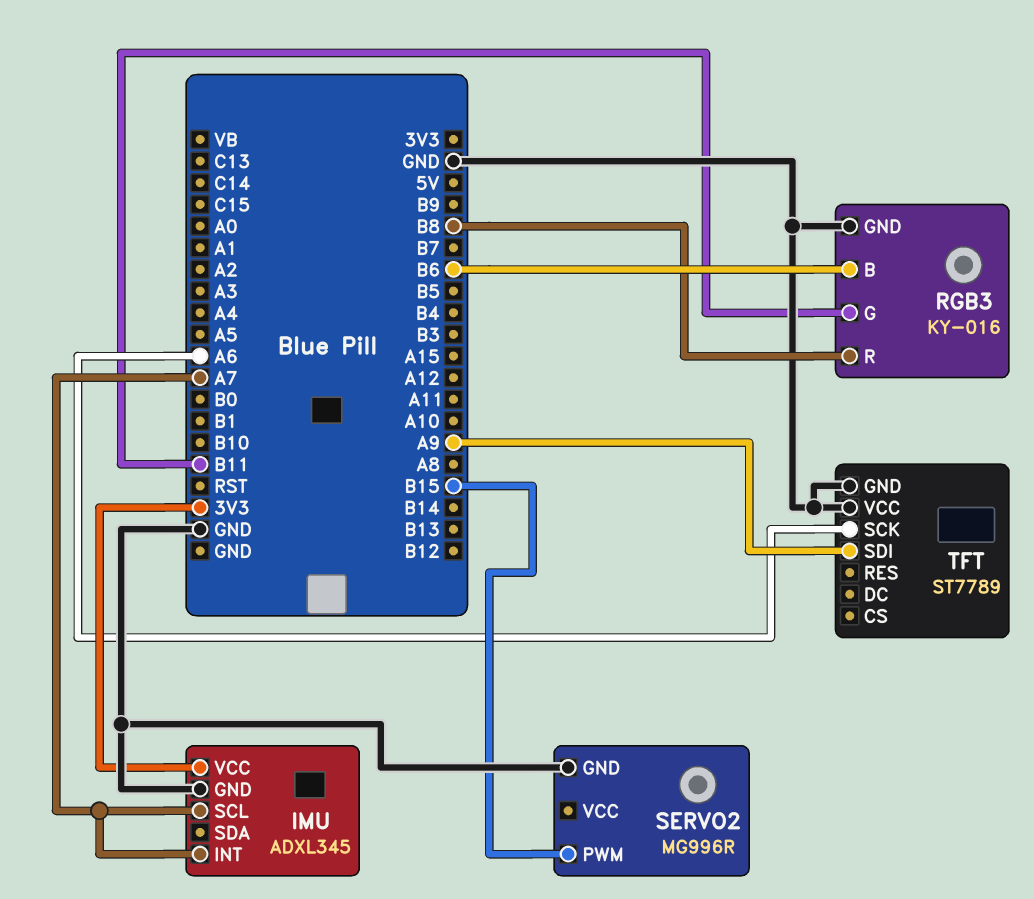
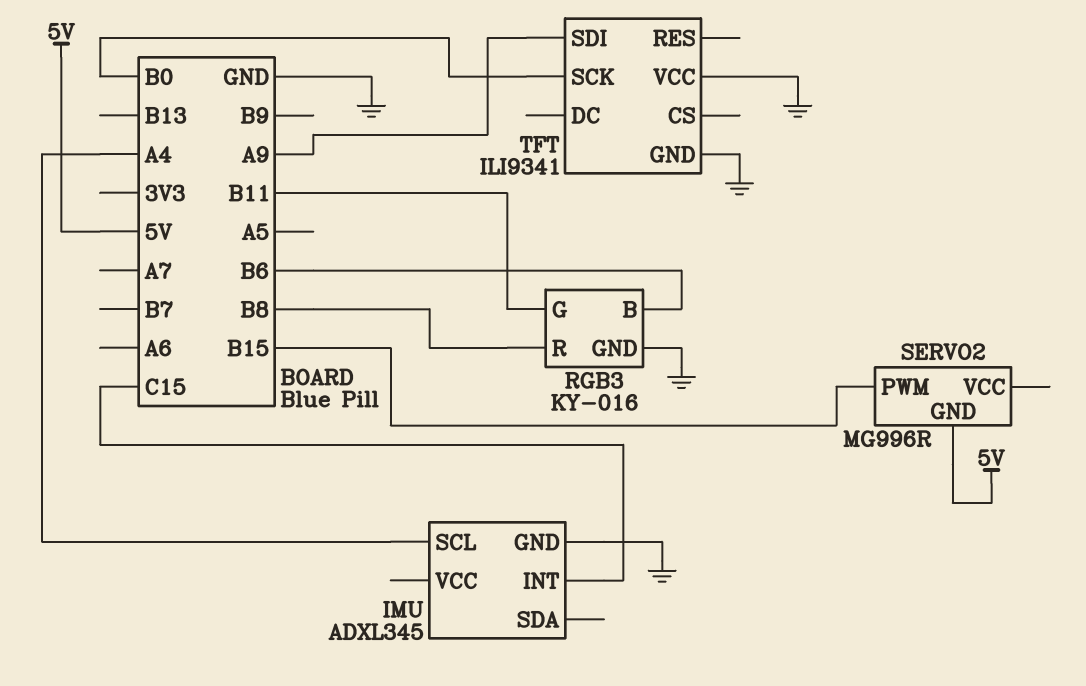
IMU pin INT: A7 -> C15
IMU pin SCL: A7 -> A4
IMU pin VCC: 3V3 -> none
SERVO2 pin GND: GND -> 5V
TFT: ST7789 -> ILI9341
TFT pin SCK: A6 -> B0

